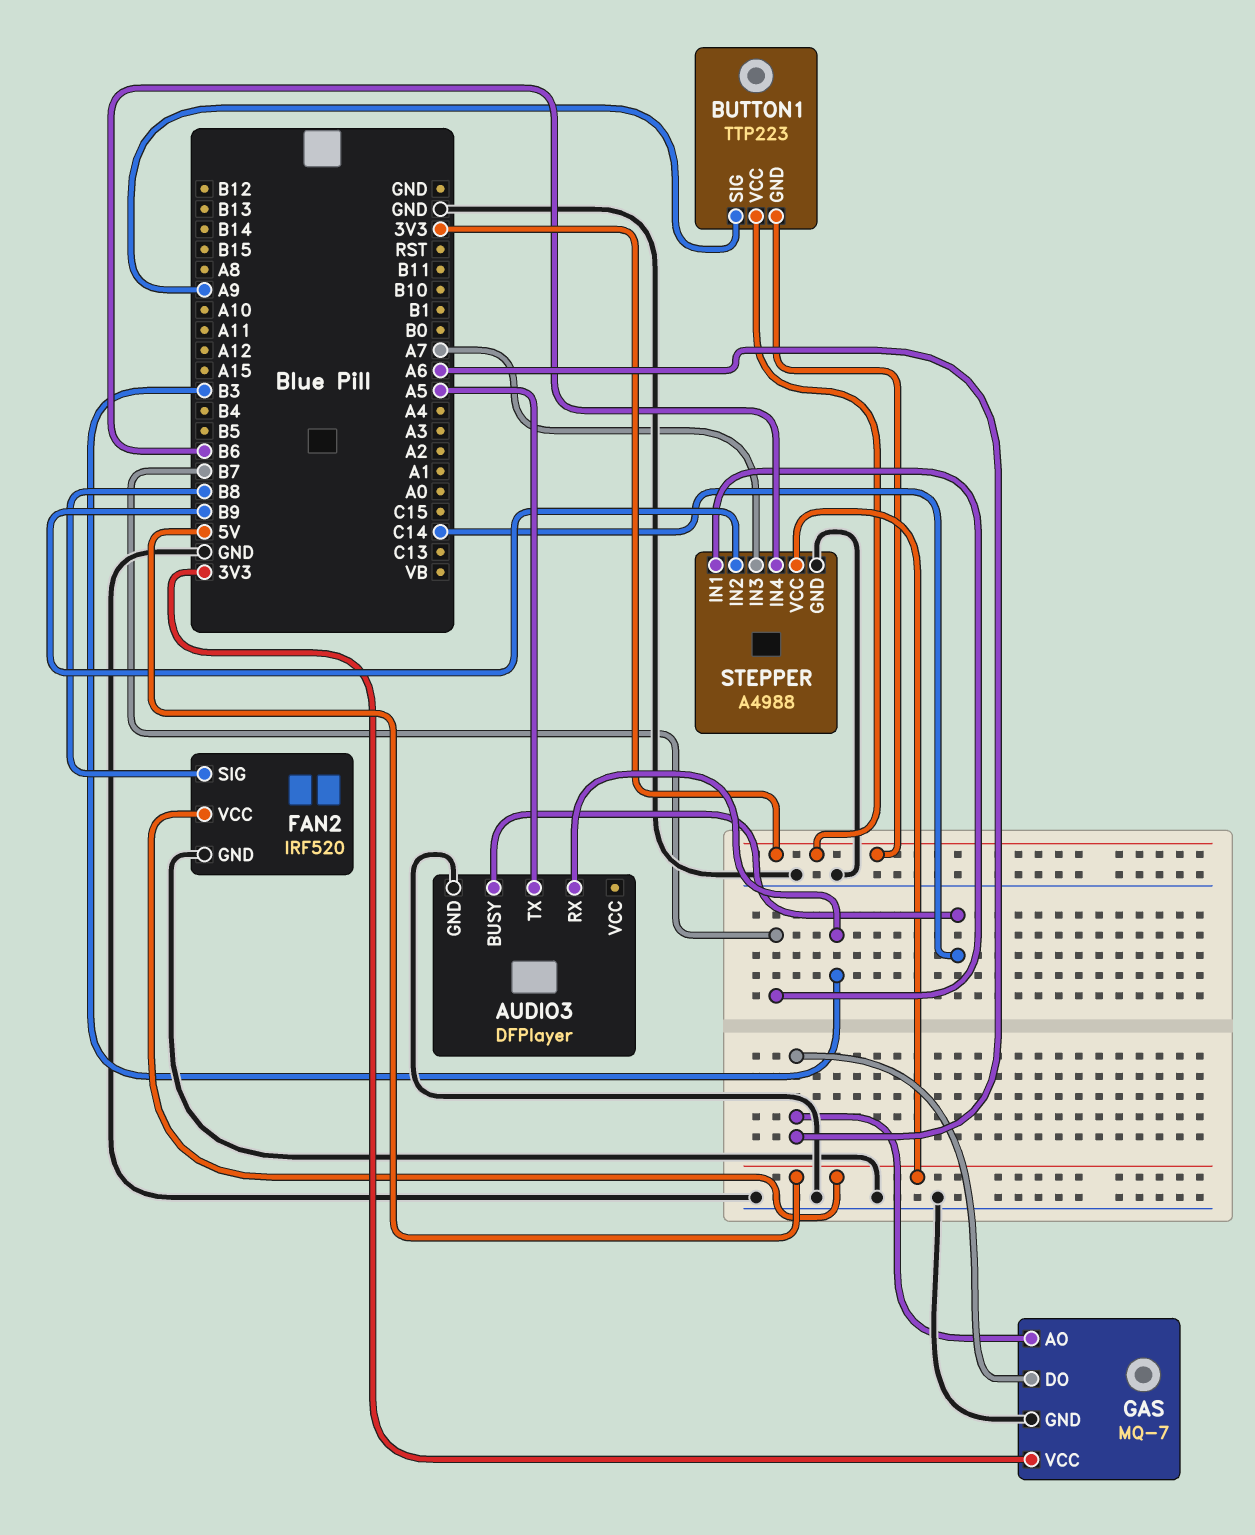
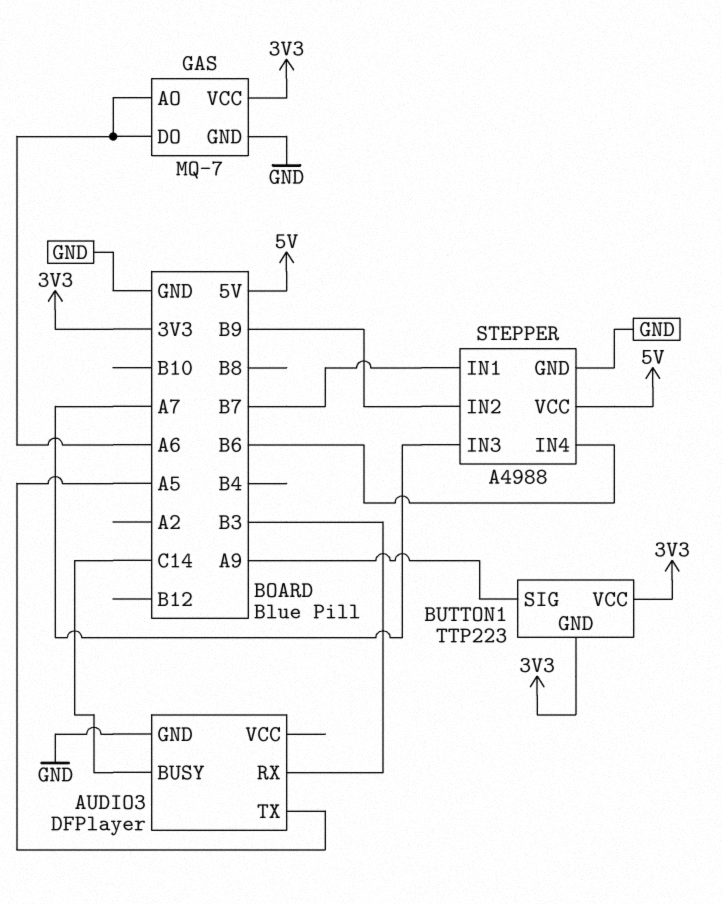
FAN2: IRF520 -> none
FAN2 pin GND: GND -> none
FAN2 pin SIG: B8 -> none
FAN2 pin VCC: 5V -> none

